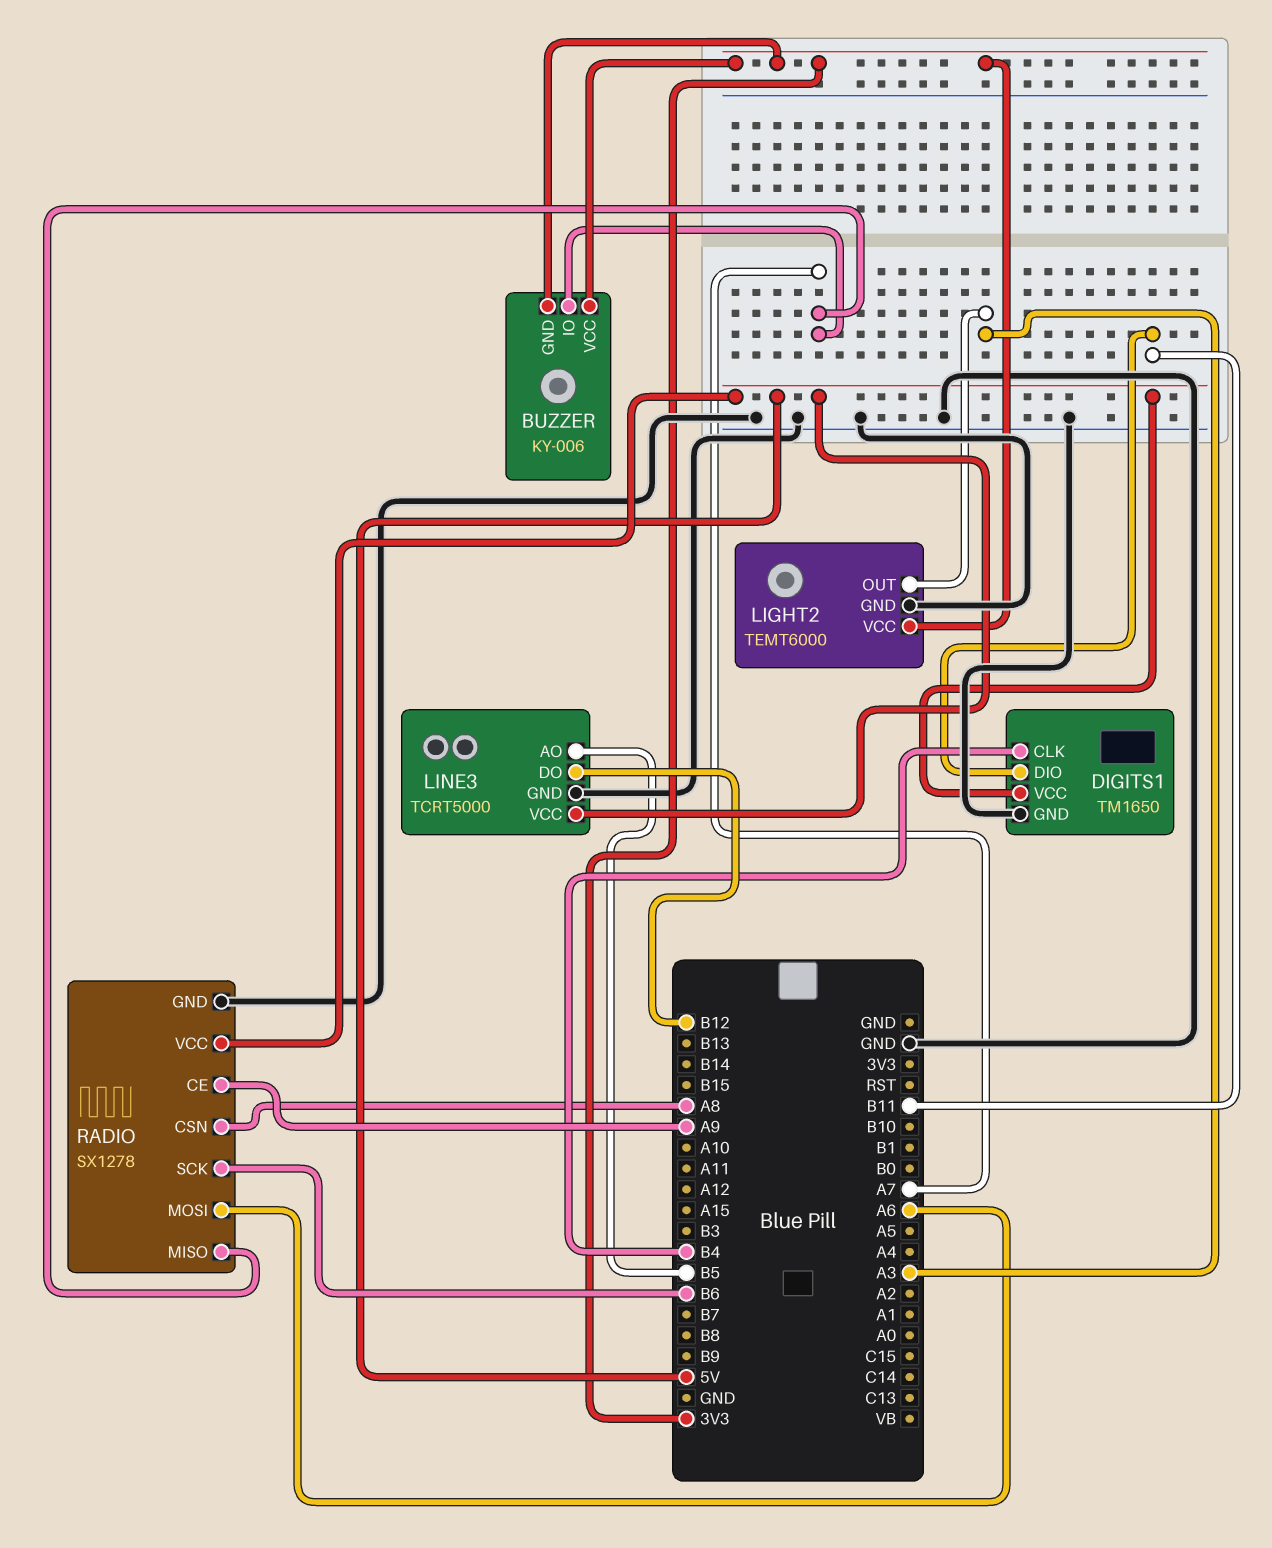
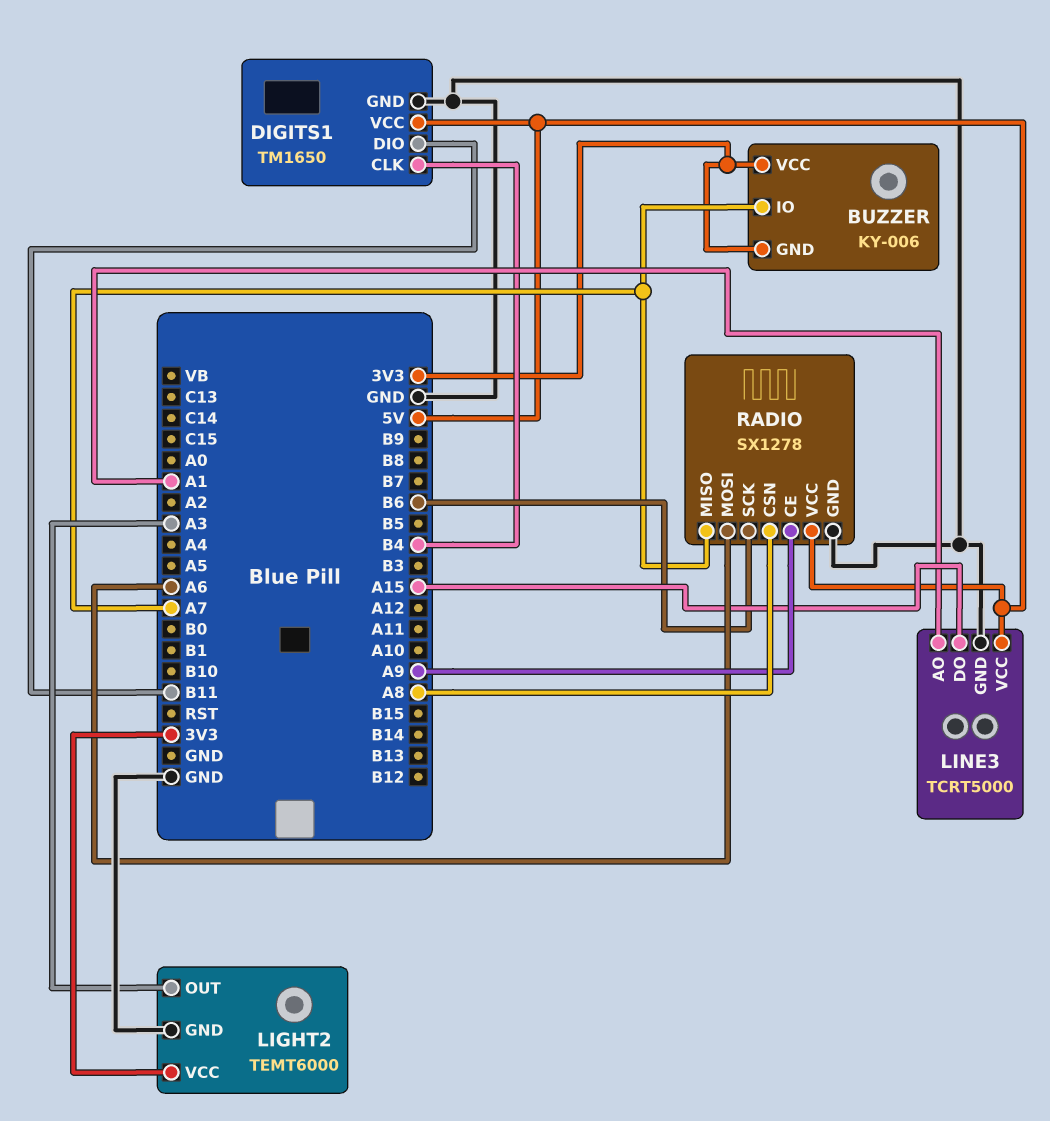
LINE3 pin AO: B5 -> A1
LINE3 pin DO: B12 -> A15

